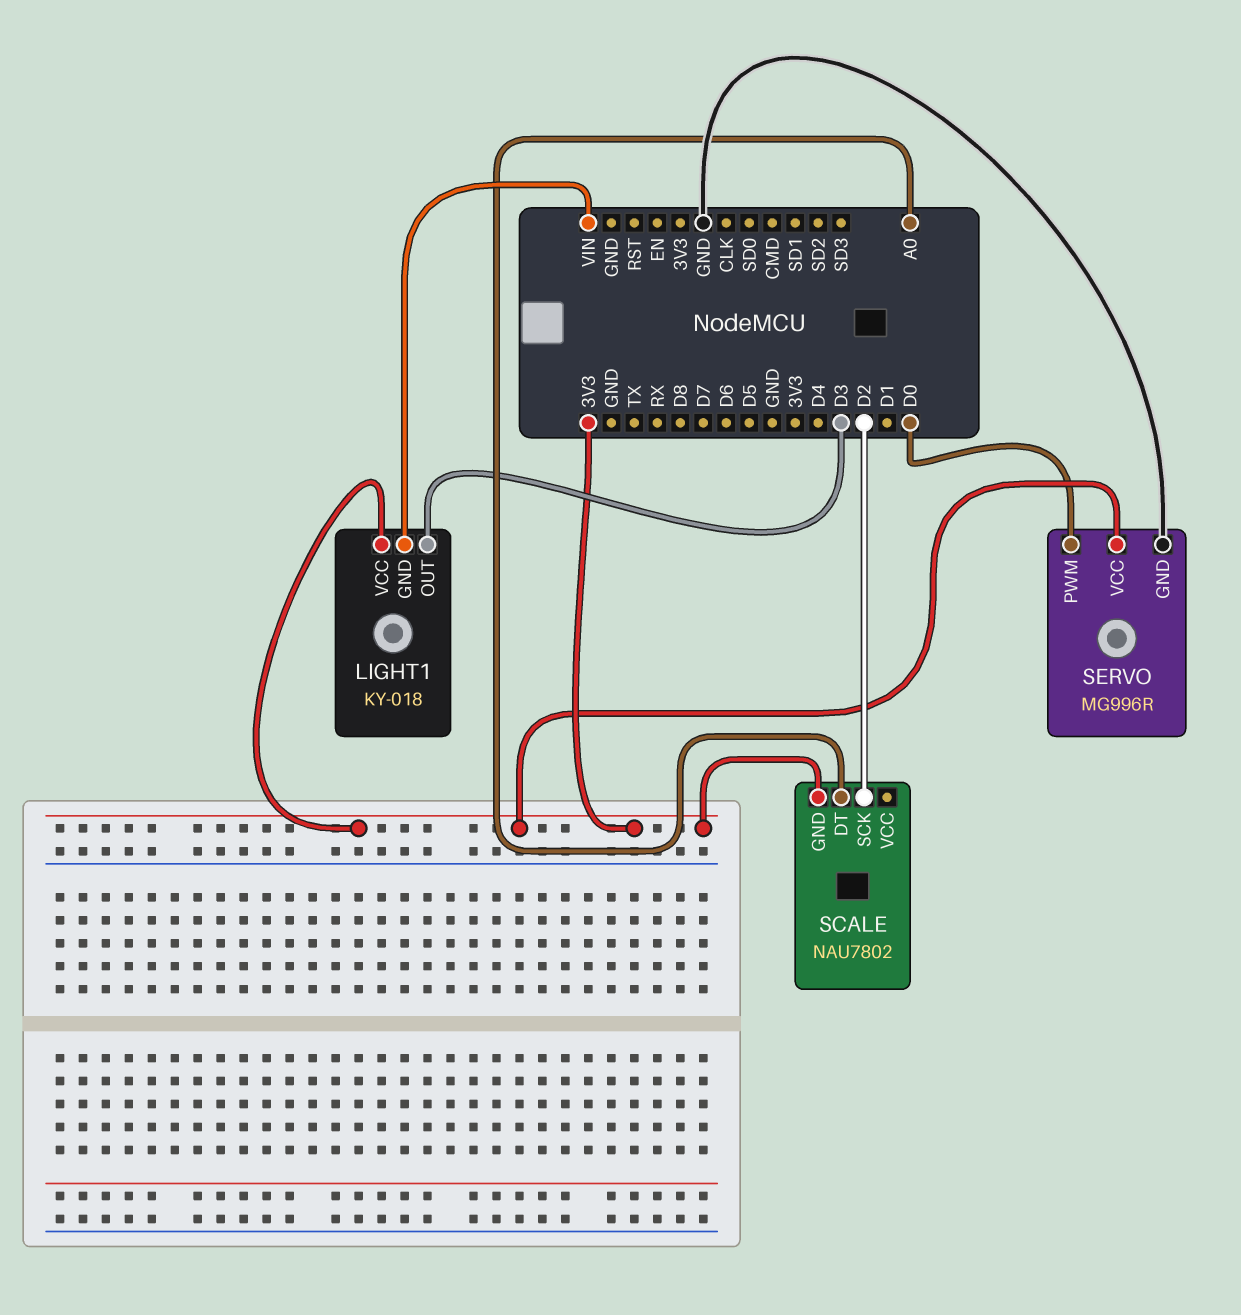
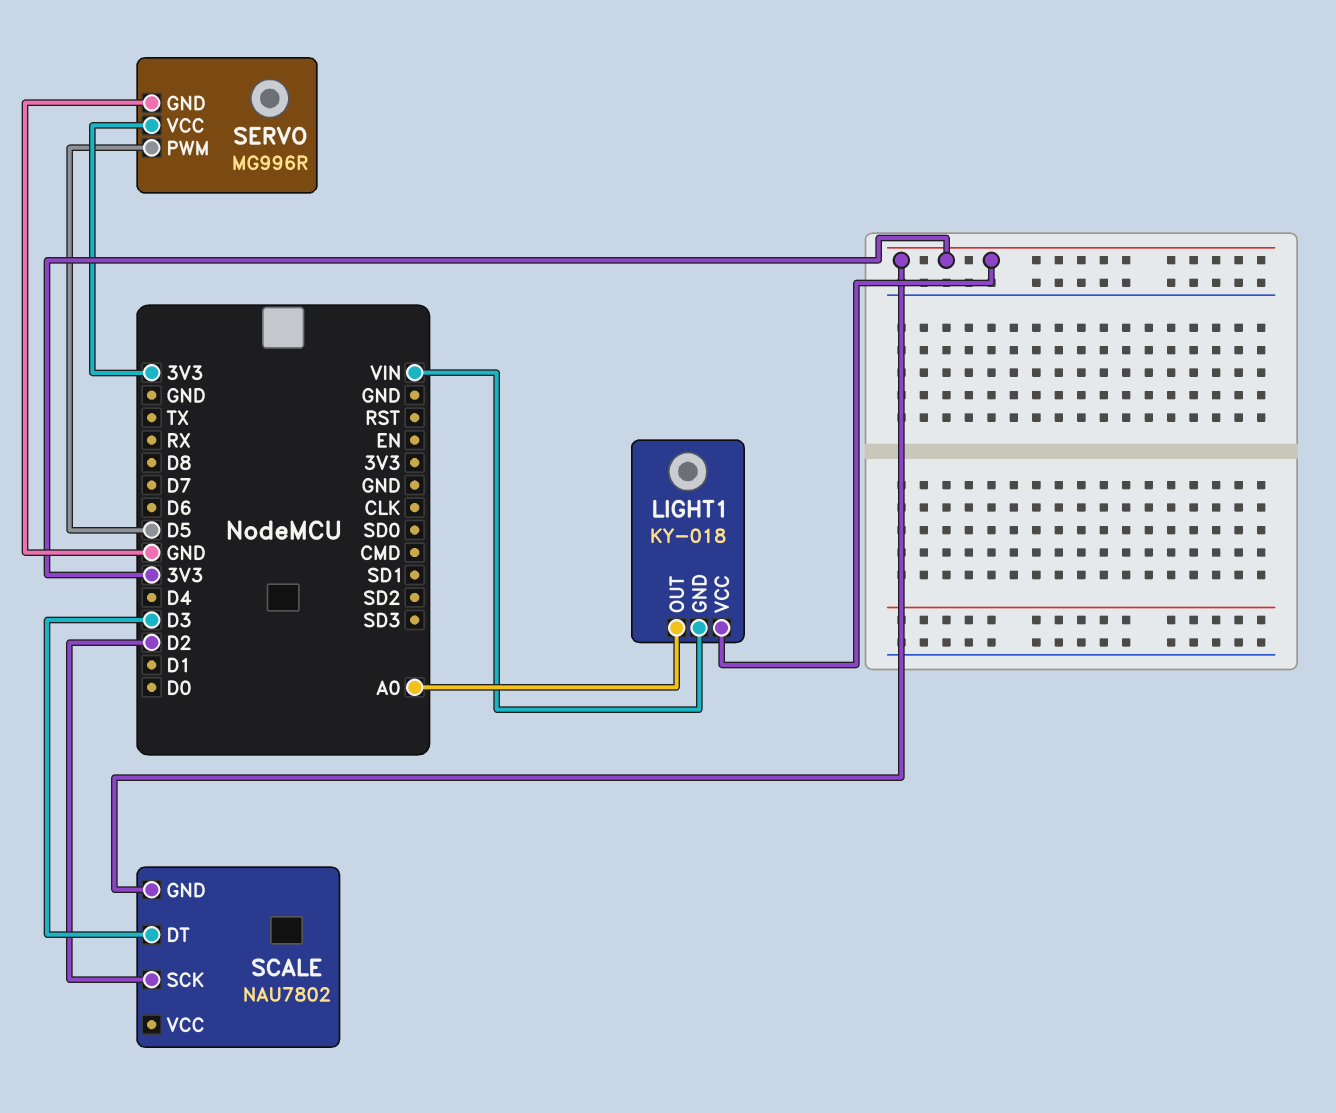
LIGHT1 pin OUT: D3 -> A0
SCALE pin DT: A0 -> D3
SERVO pin PWM: D0 -> D5

